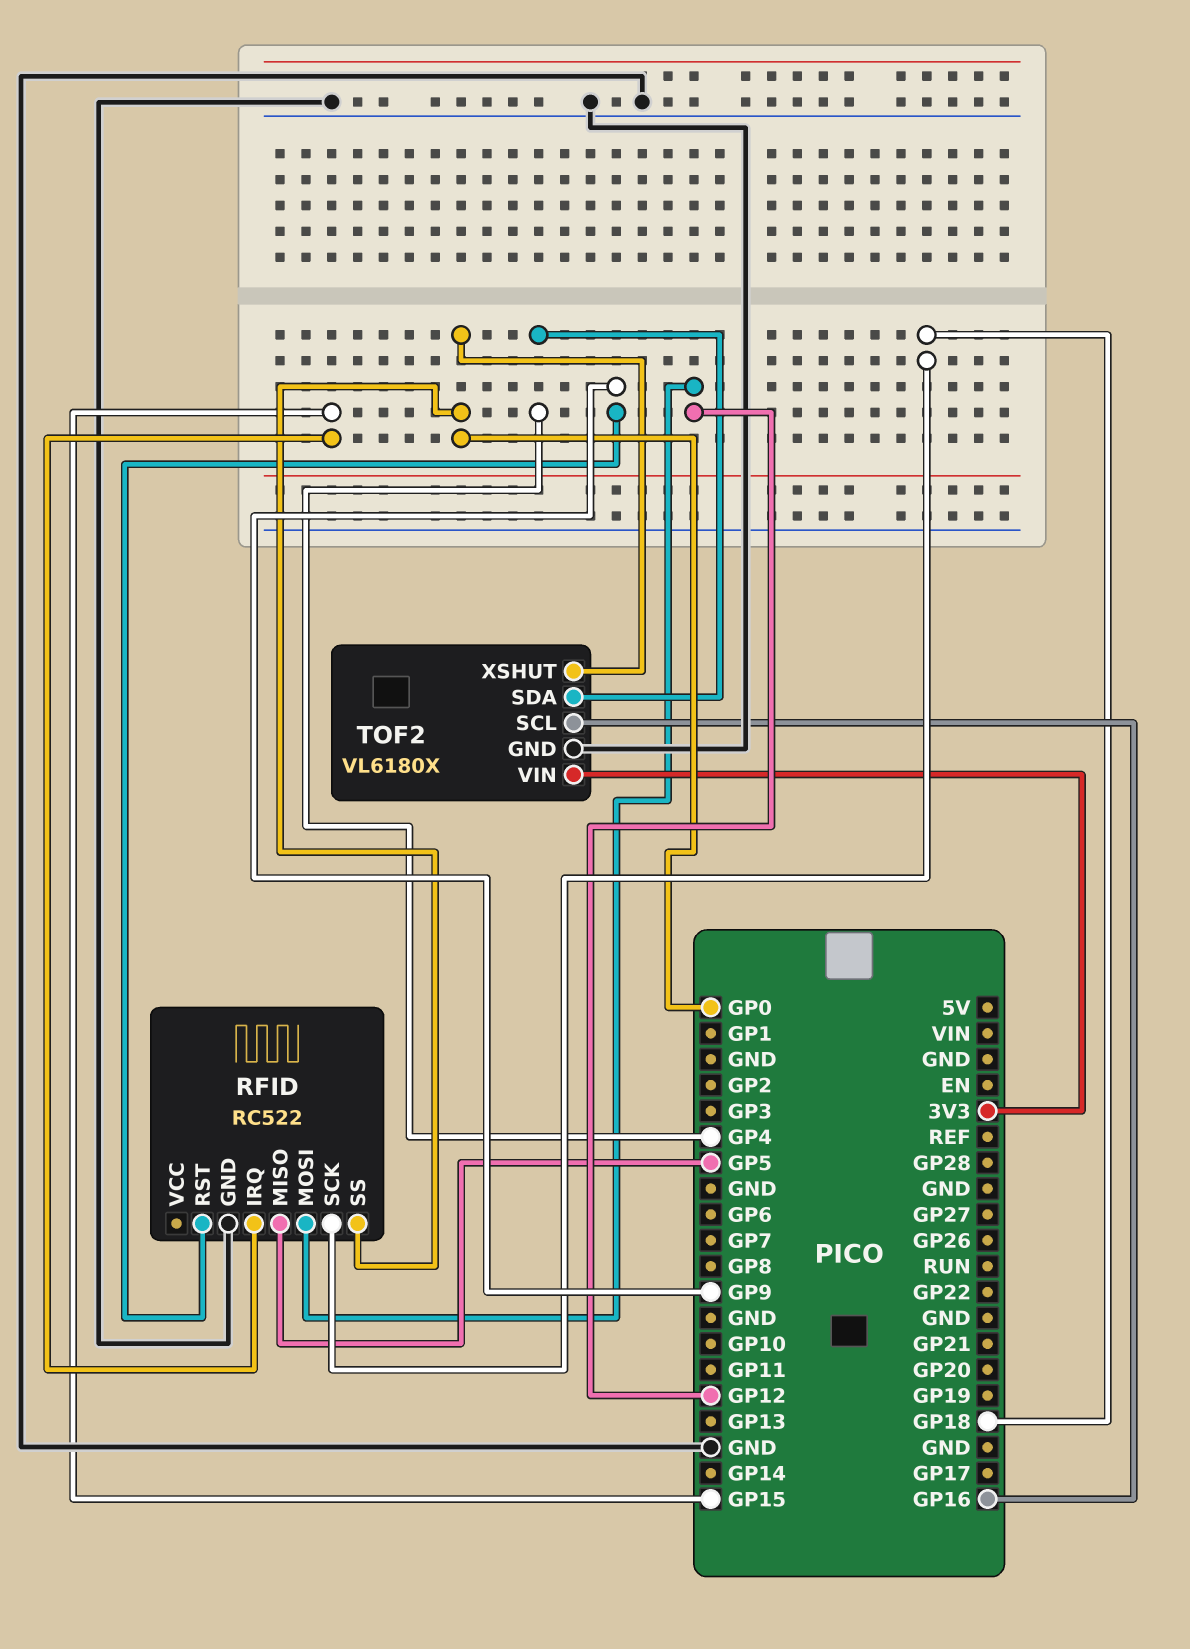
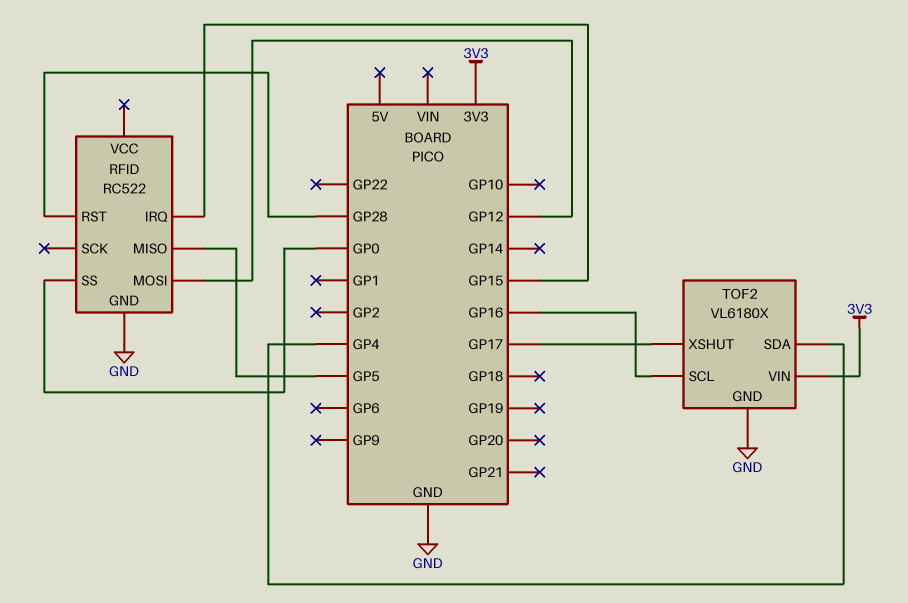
RFID pin RST: GP9 -> GP28
RFID pin SCK: GP18 -> none
TOF2 pin XSHUT: GP0 -> GP17

